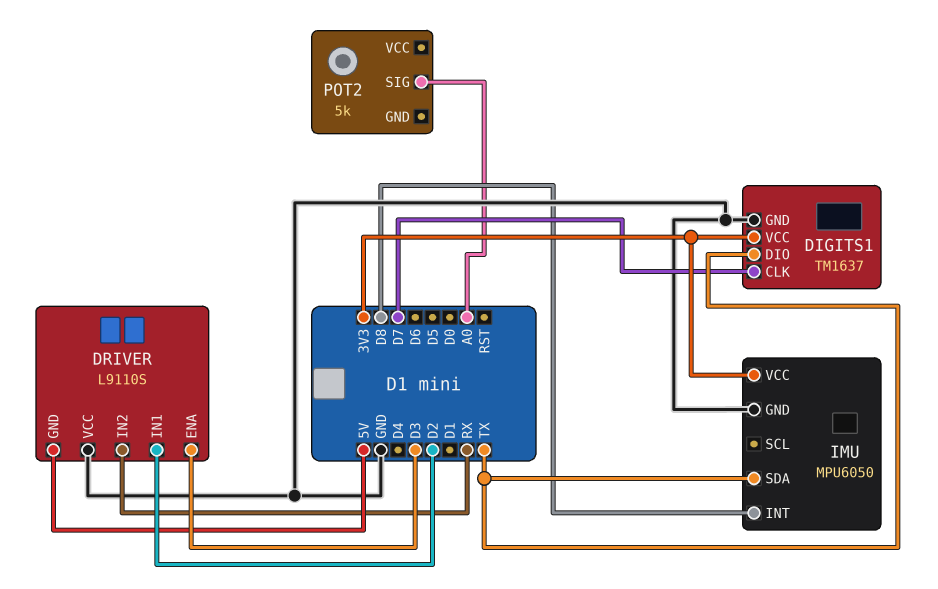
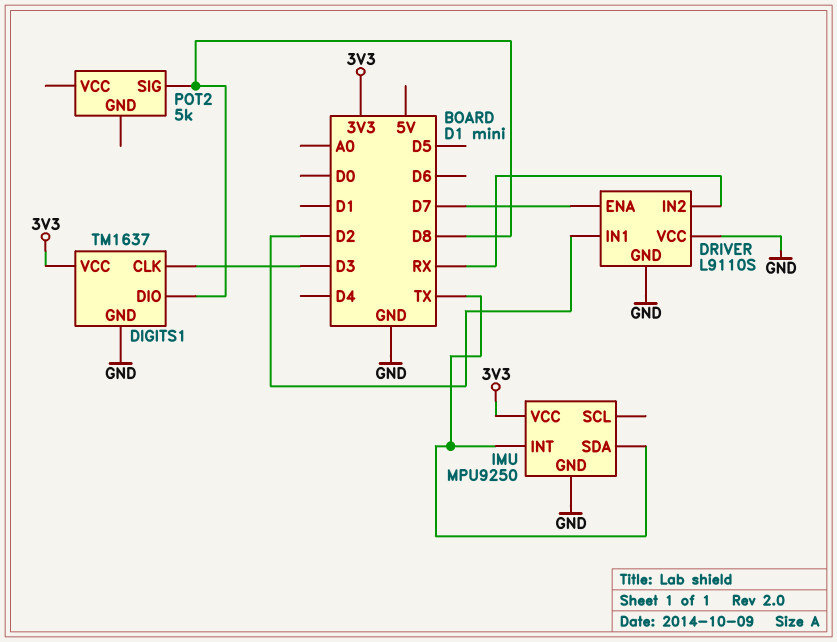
DIGITS1 pin CLK: D7 -> D3
DIGITS1 pin DIO: TX -> D8
DRIVER pin ENA: D3 -> D7
DRIVER pin GND: 5V -> GND
IMU: MPU6050 -> MPU9250
IMU pin INT: D8 -> TX
POT2 pin SIG: A0 -> D8

